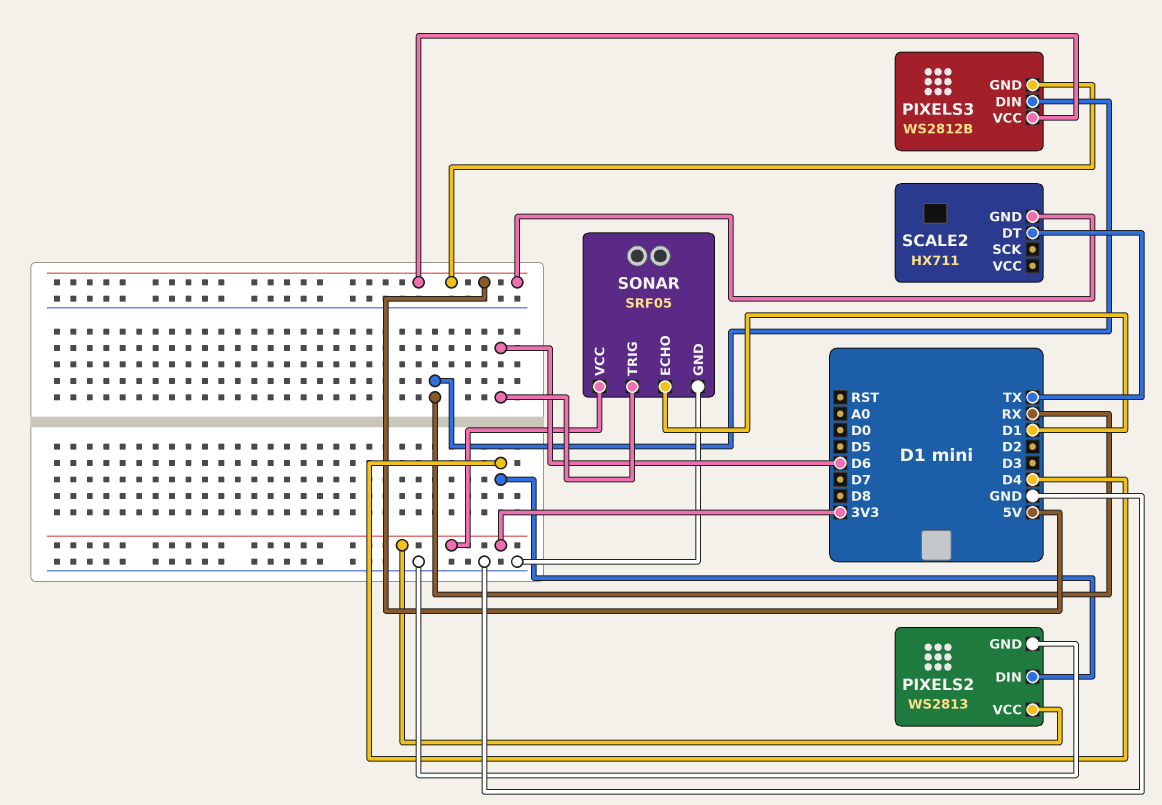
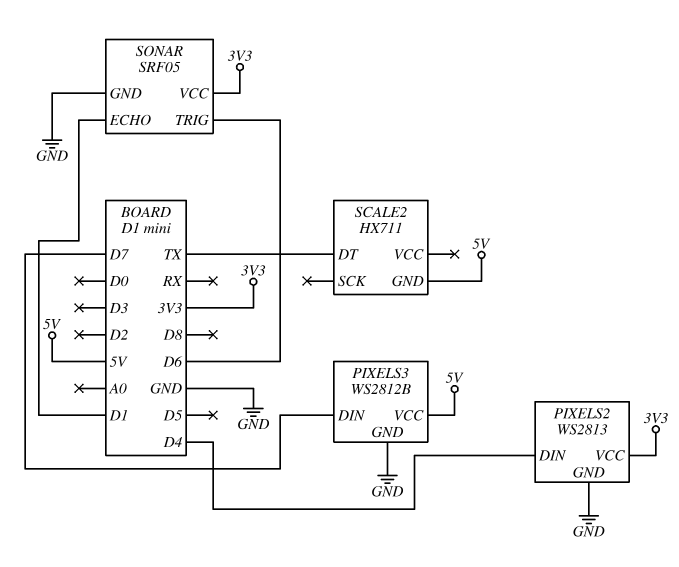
PIXELS3 pin DIN: RX -> D7
PIXELS3 pin GND: 5V -> GND

